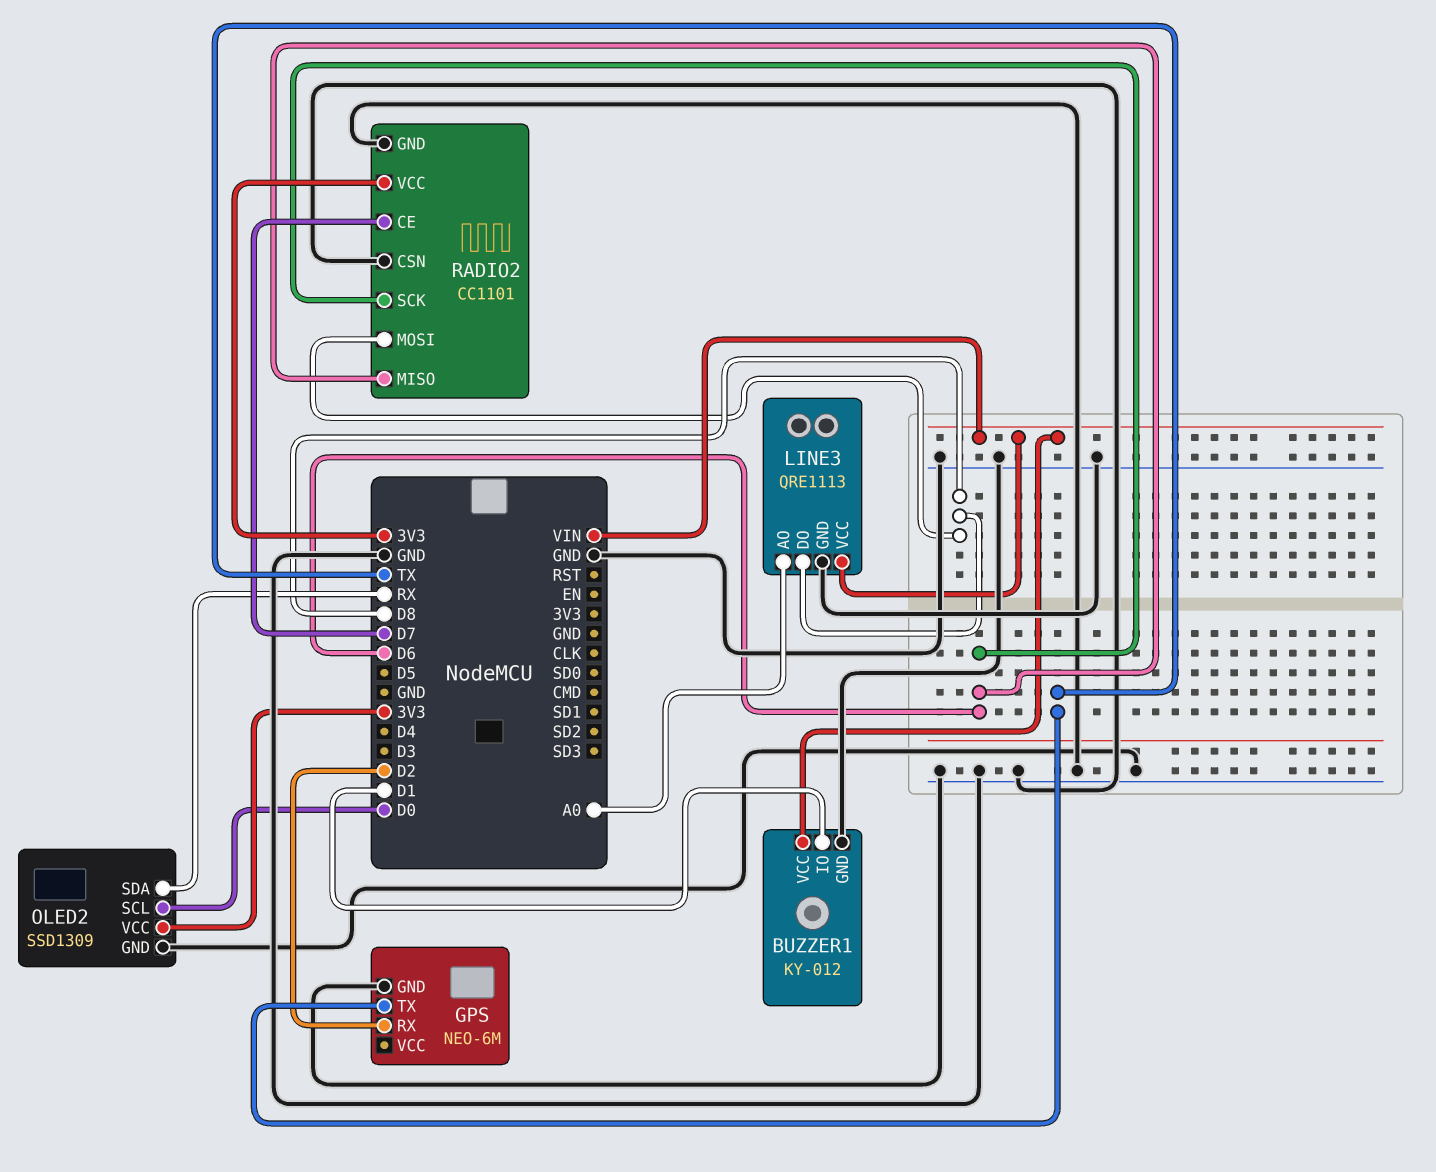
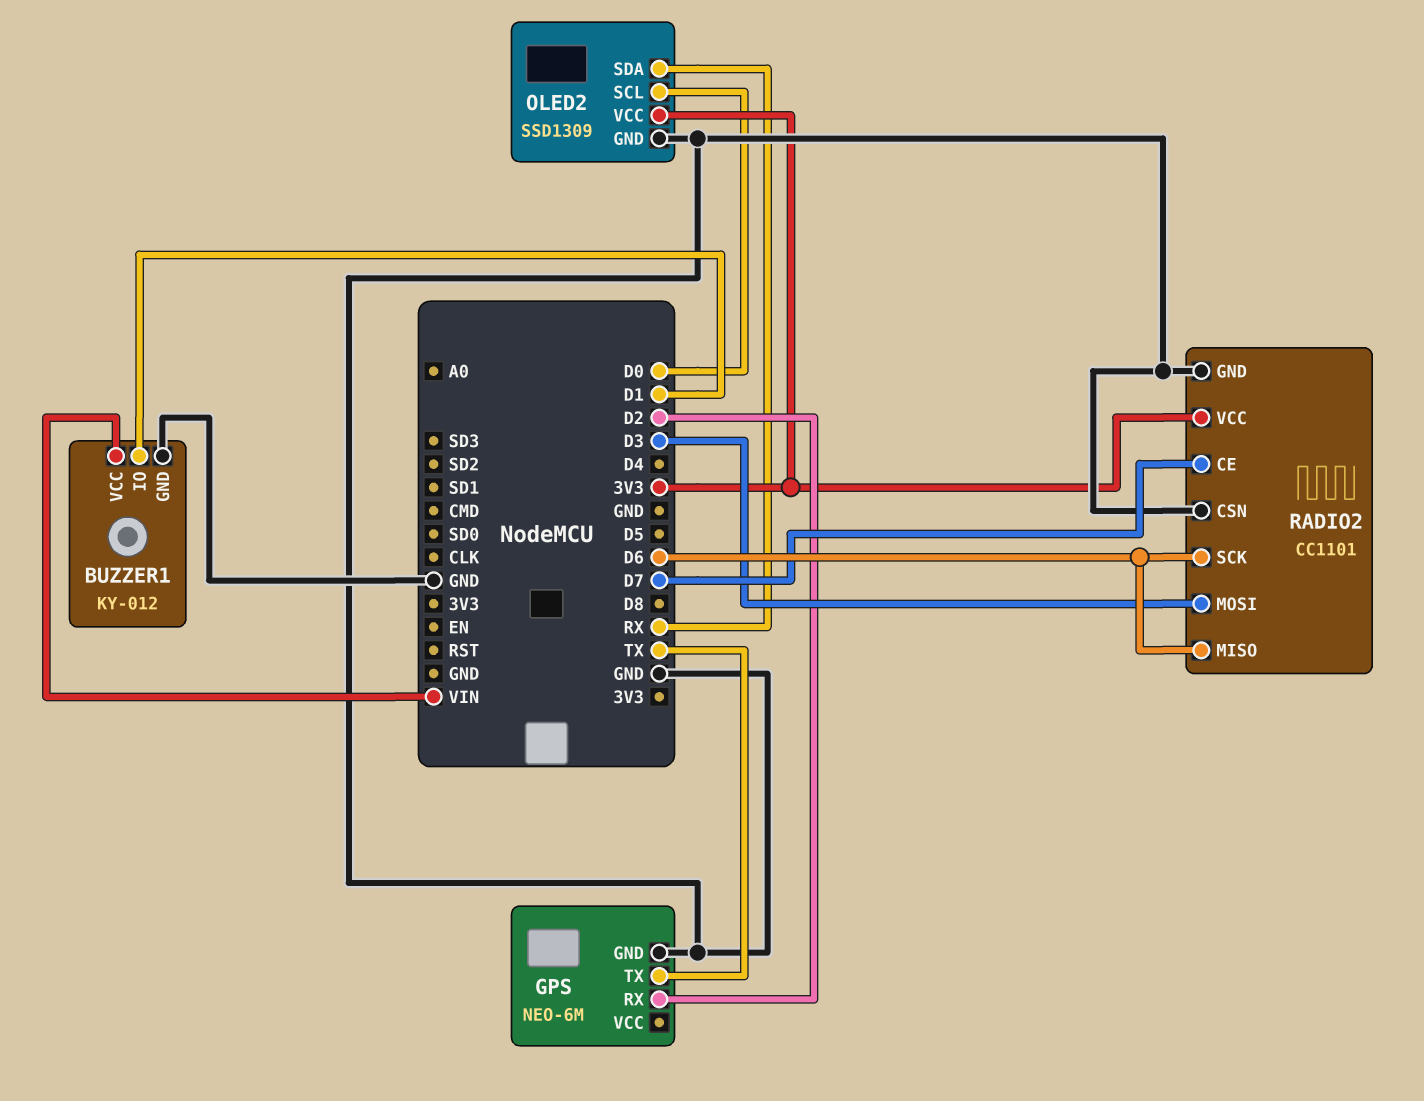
LINE3: QRE1113 -> none
LINE3 pin AO: A0 -> none
LINE3 pin DO: D8 -> none
LINE3 pin GND: GND -> none
LINE3 pin VCC: VIN -> none
RADIO2 pin MOSI: D8 -> D3

